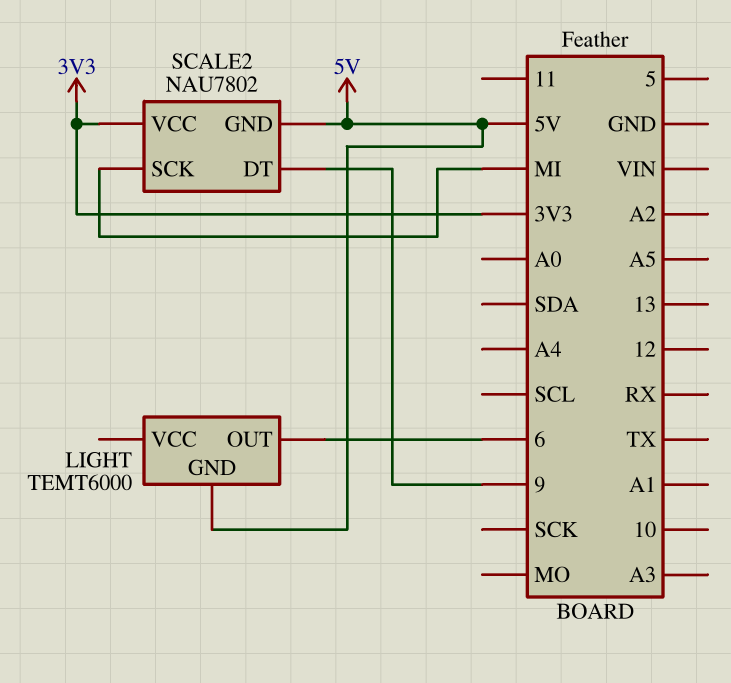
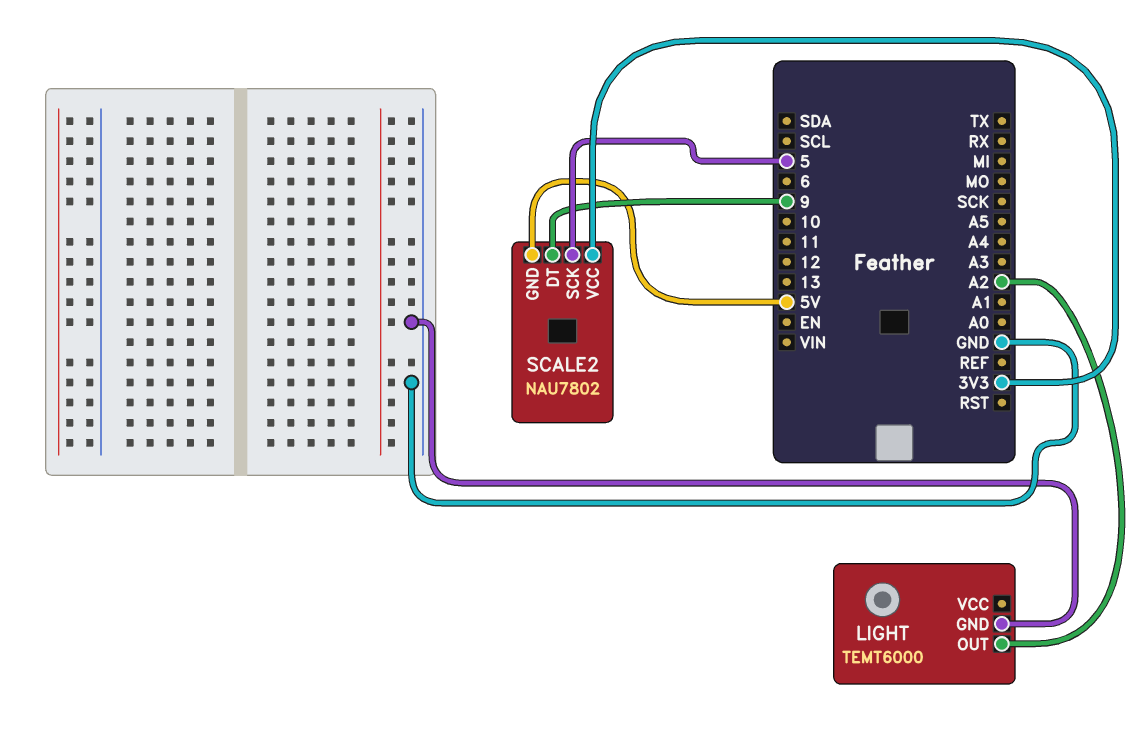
LIGHT pin GND: 5V -> GND
LIGHT pin OUT: 6 -> A2
SCALE2 pin SCK: MI -> 5

